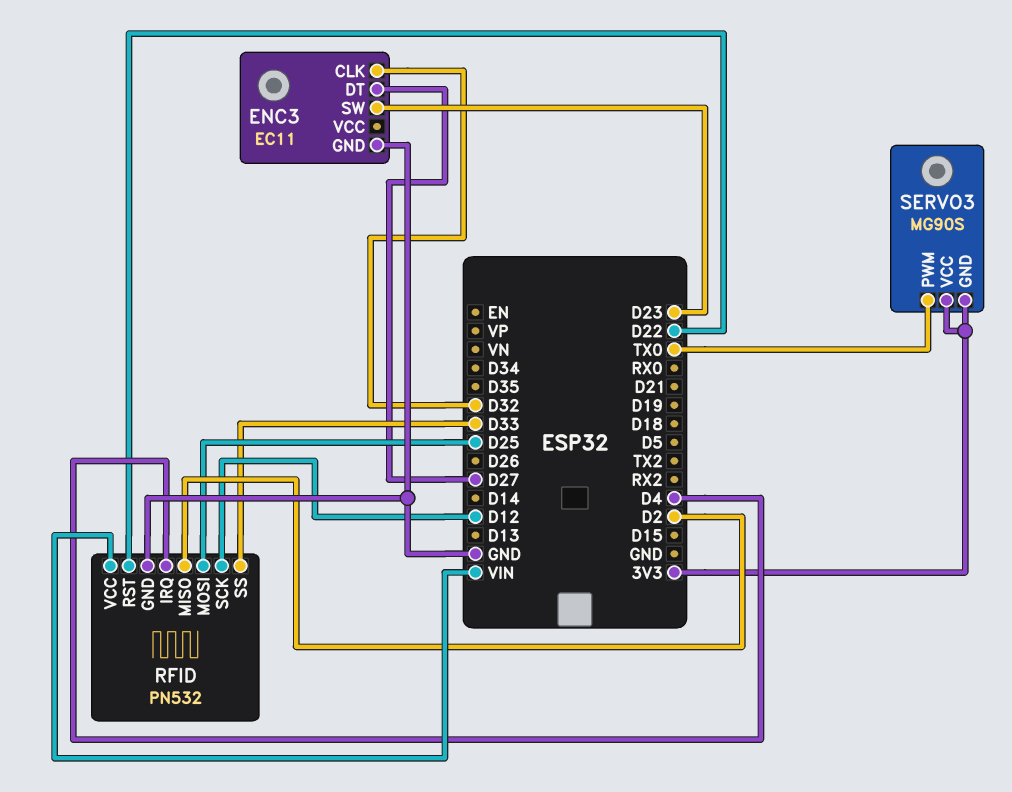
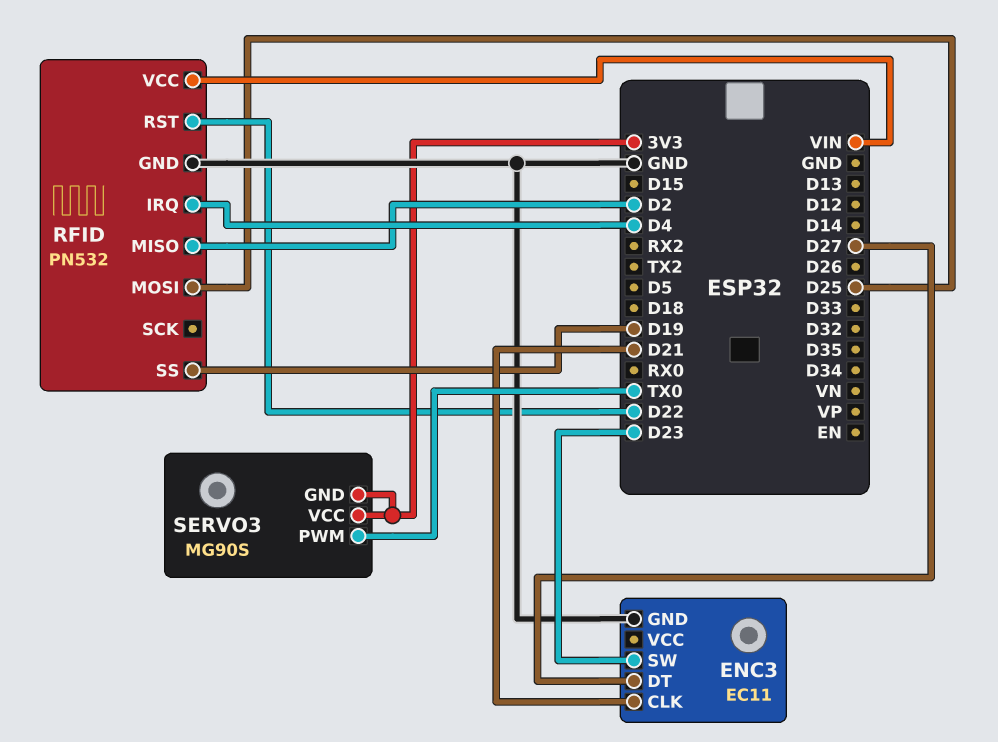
ENC3 pin CLK: D32 -> D21
RFID pin SCK: D12 -> none
RFID pin SS: D33 -> D19

